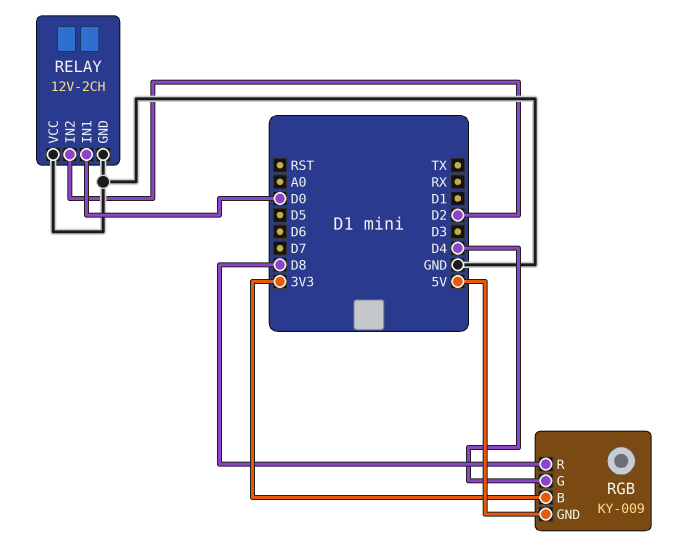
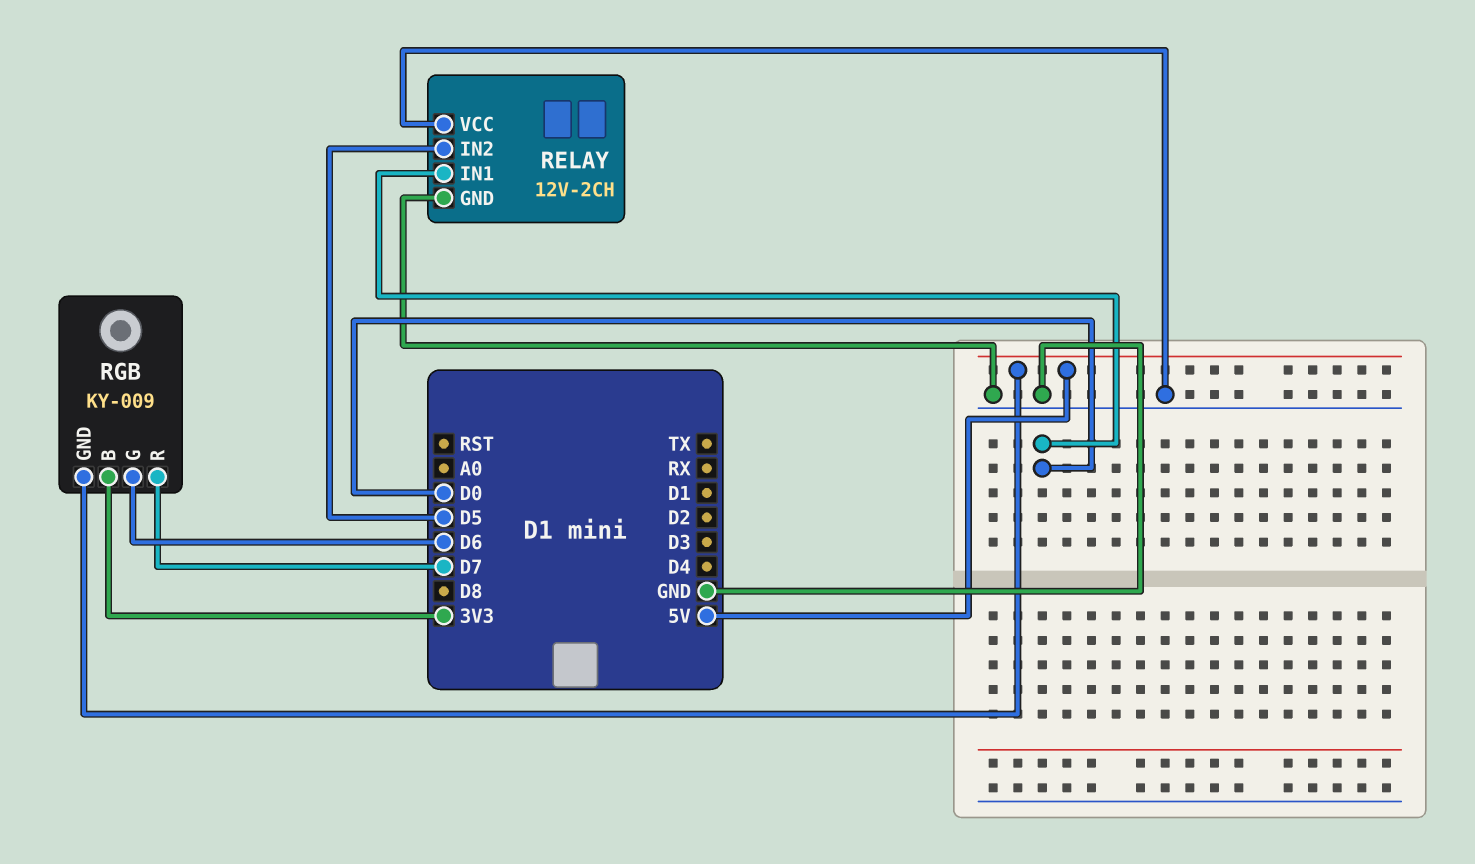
RELAY pin IN2: D2 -> D5
RGB pin G: D4 -> D6
RGB pin R: D8 -> D7

